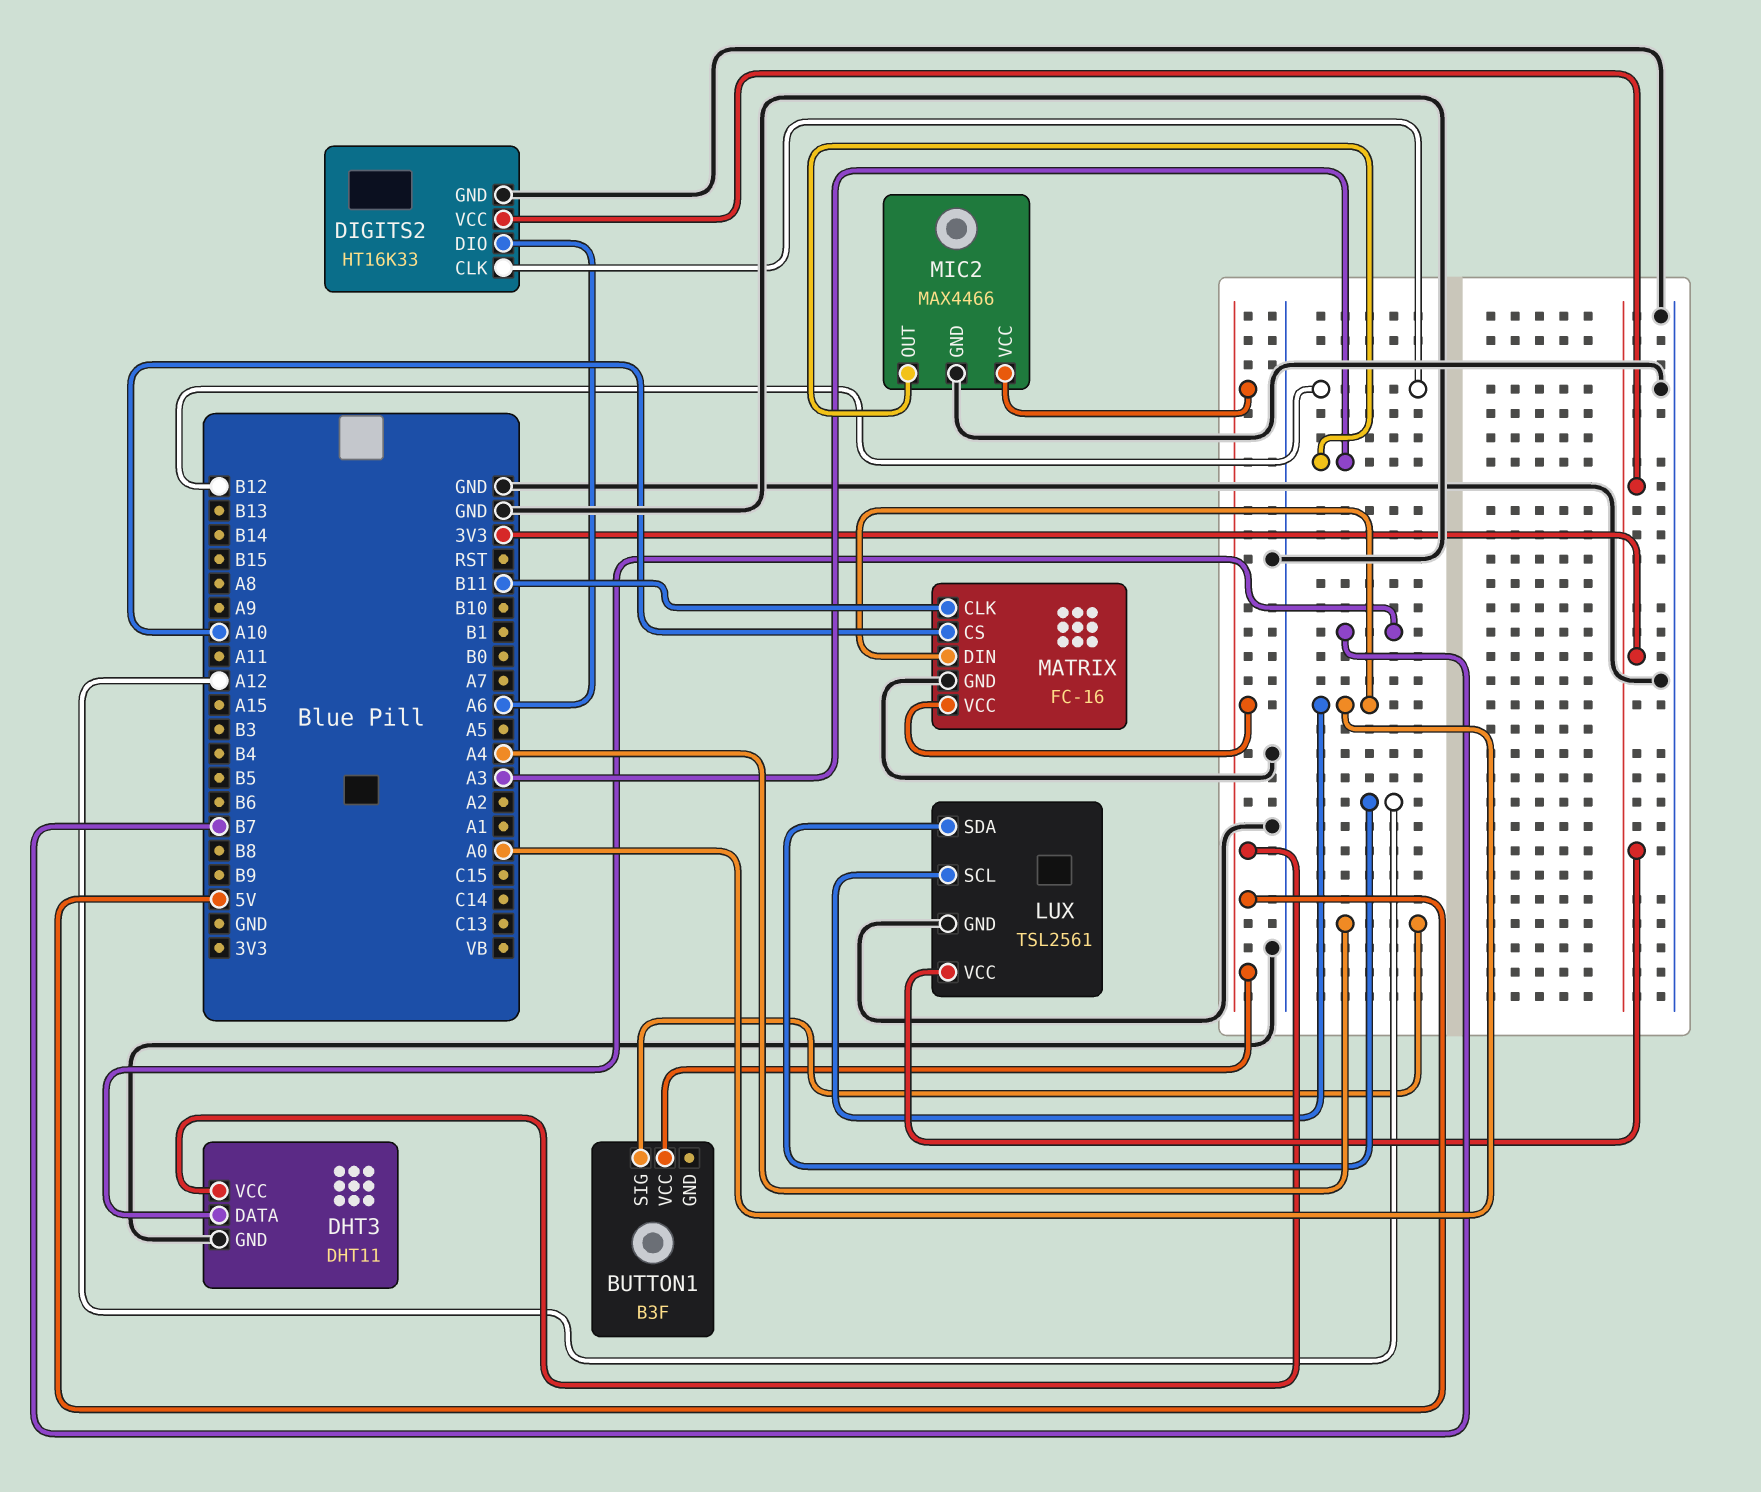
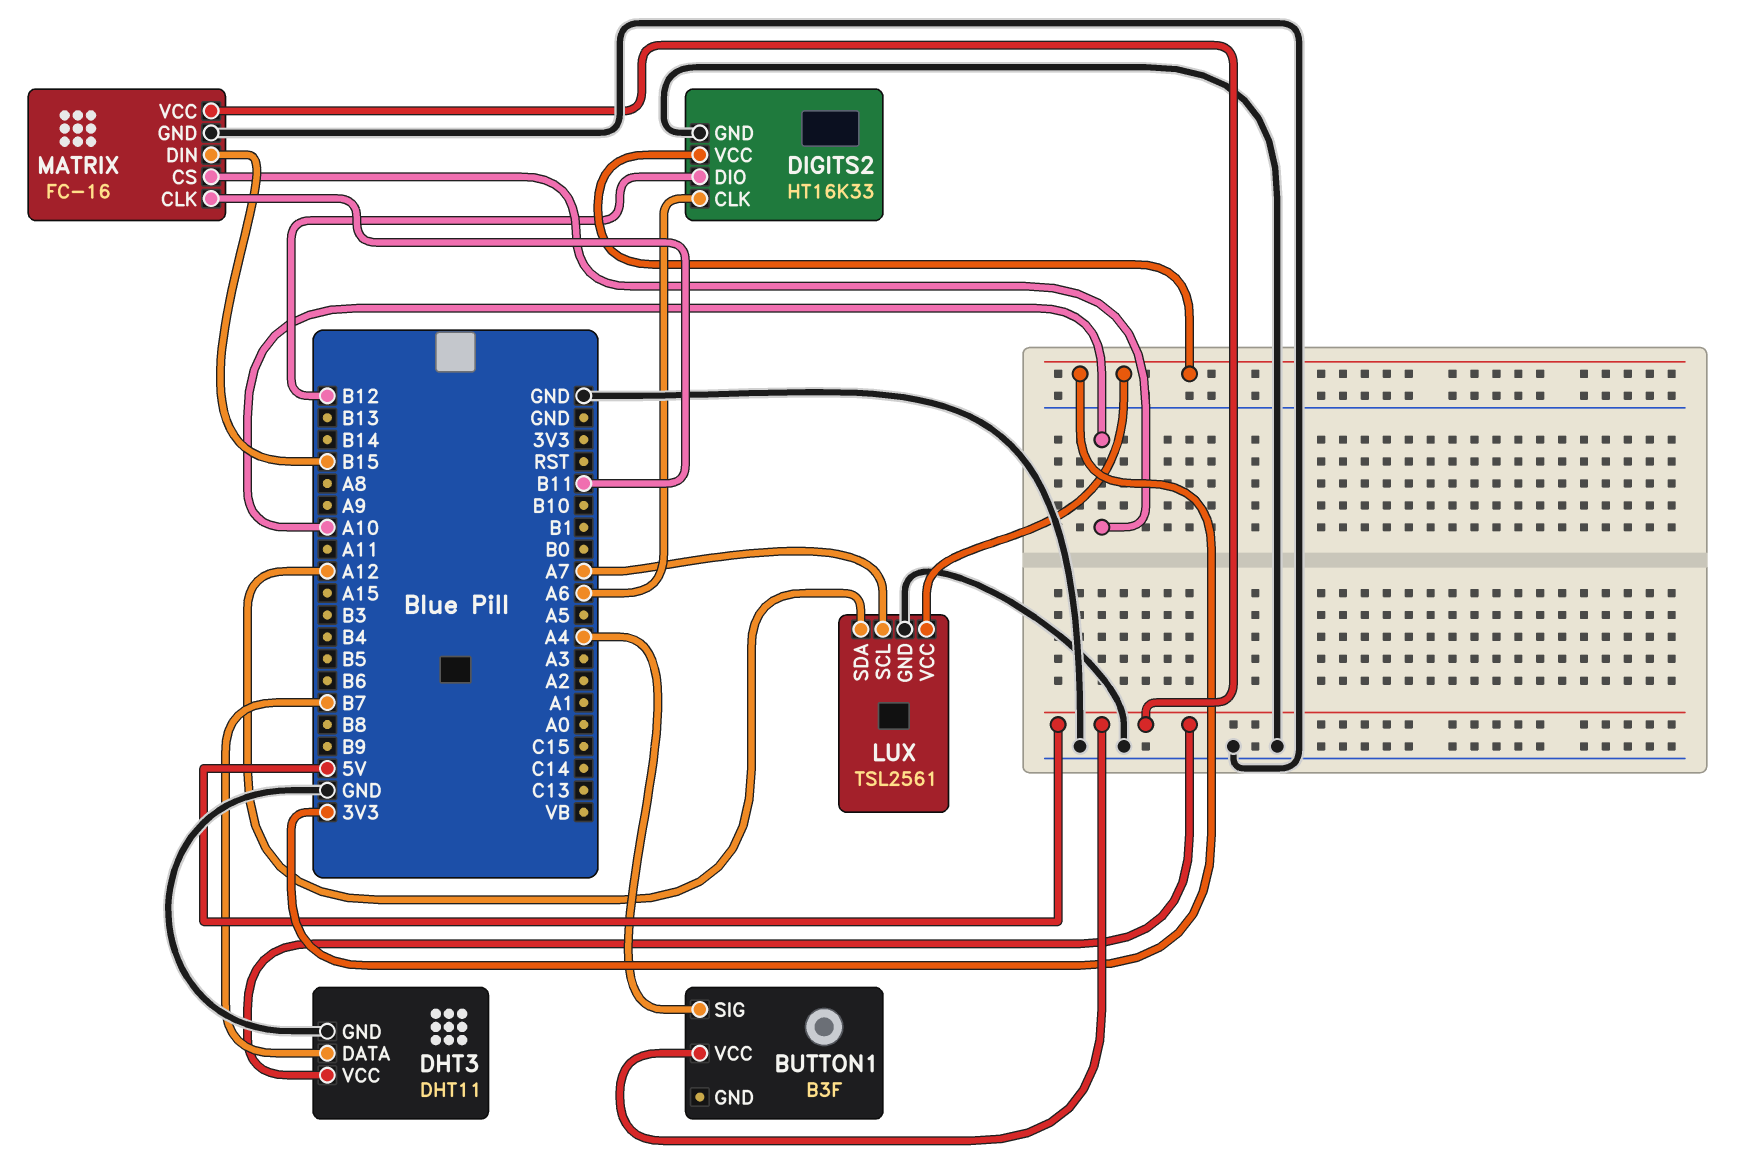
DIGITS2 pin CLK: B12 -> A6
DIGITS2 pin DIO: A6 -> B12
LUX pin SCL: A0 -> A7
MATRIX pin DIN: A0 -> B15
MIC2: MAX4466 -> none
MIC2 pin GND: GND -> none
MIC2 pin OUT: A3 -> none
MIC2 pin VCC: 5V -> none

